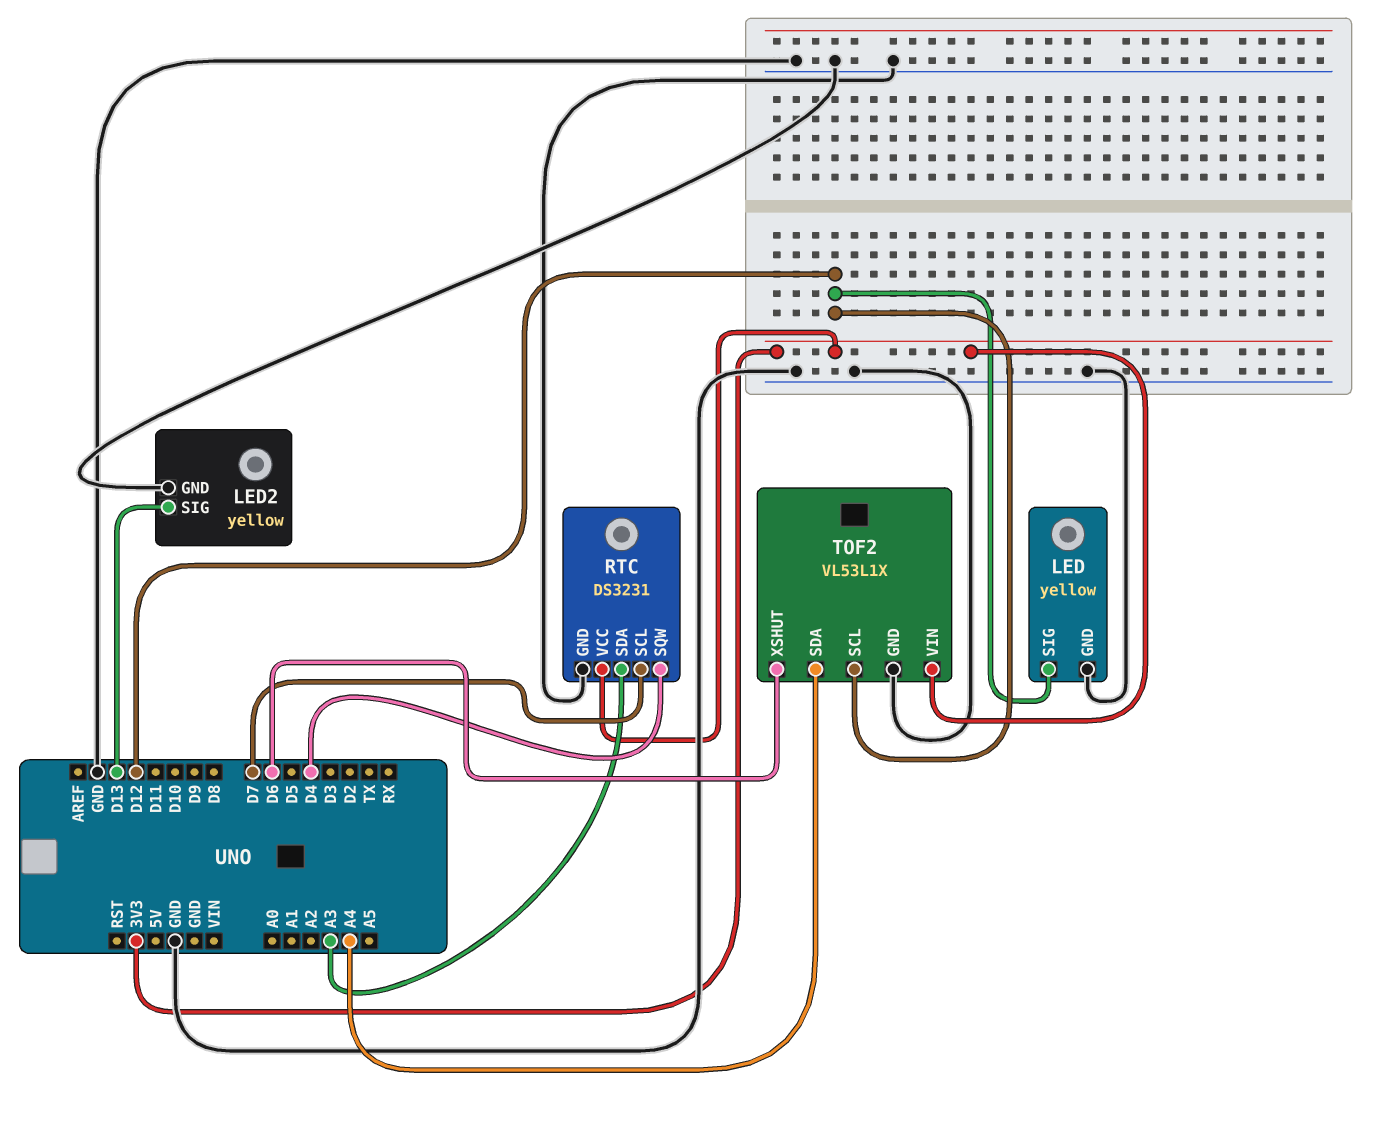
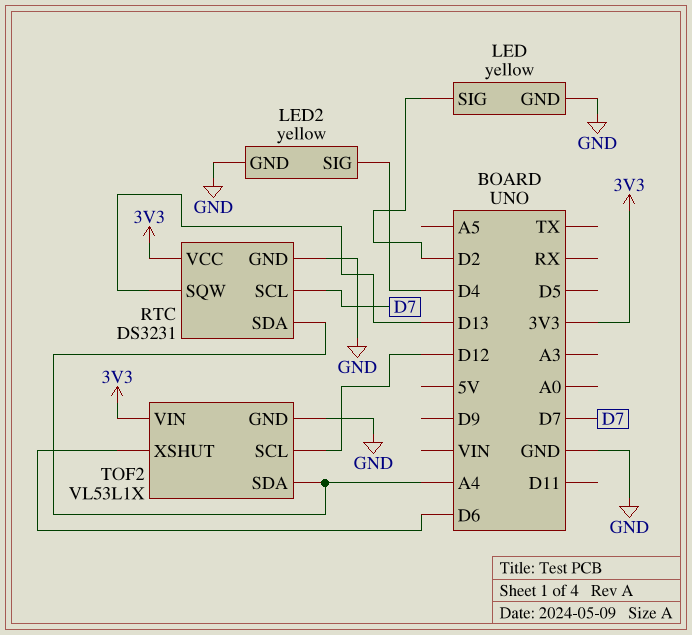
LED pin SIG: D12 -> D2
LED2 pin SIG: D13 -> D4
RTC pin SDA: A3 -> A4
RTC pin SQW: D4 -> D13

